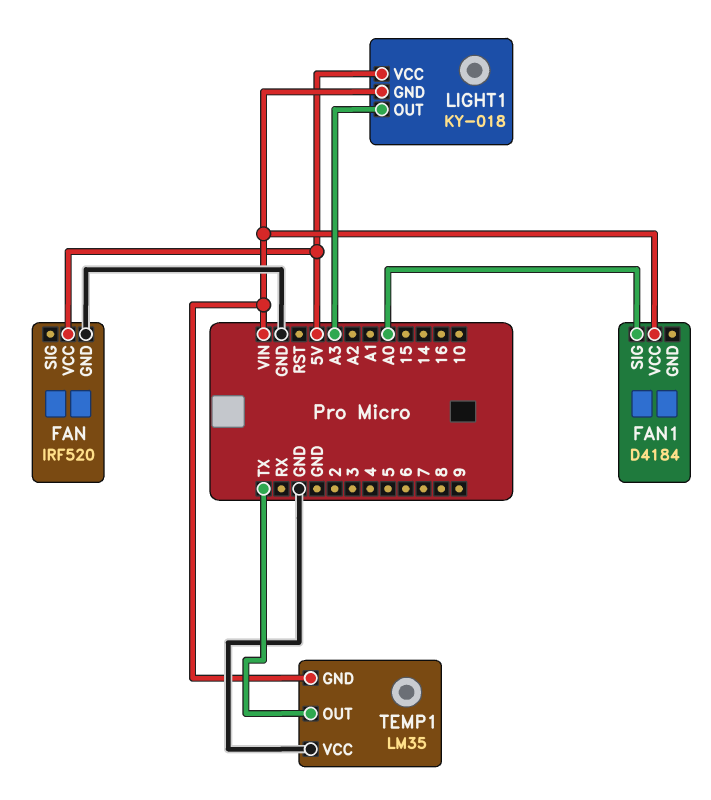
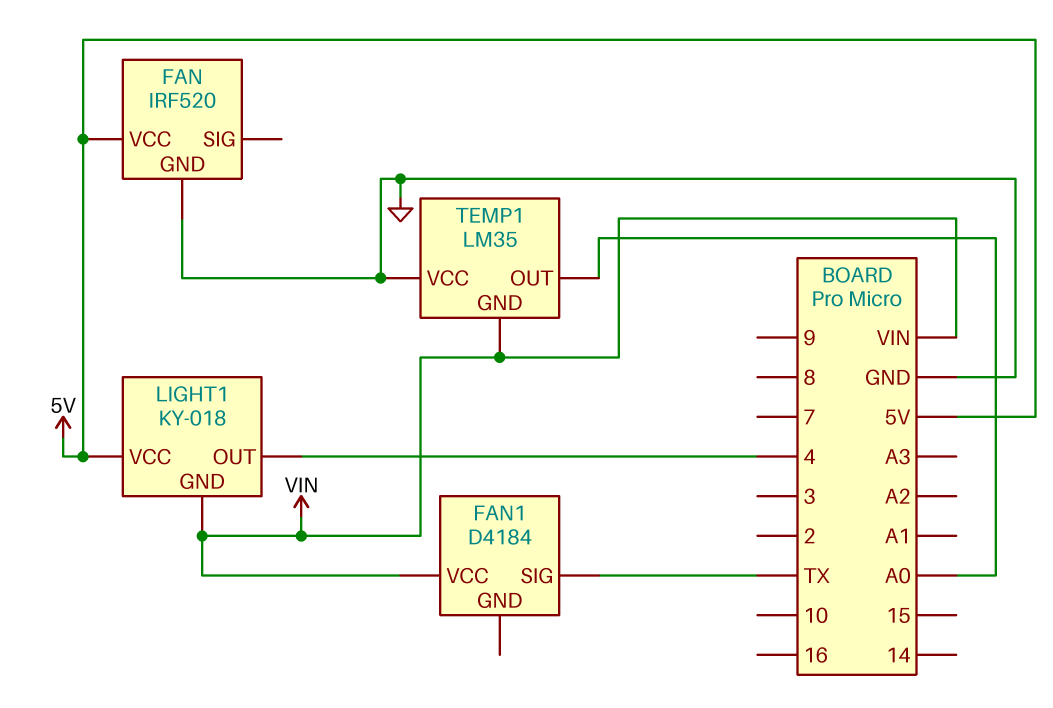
FAN1 pin SIG: A0 -> TX
LIGHT1 pin OUT: A3 -> 4
TEMP1 pin OUT: TX -> A0

